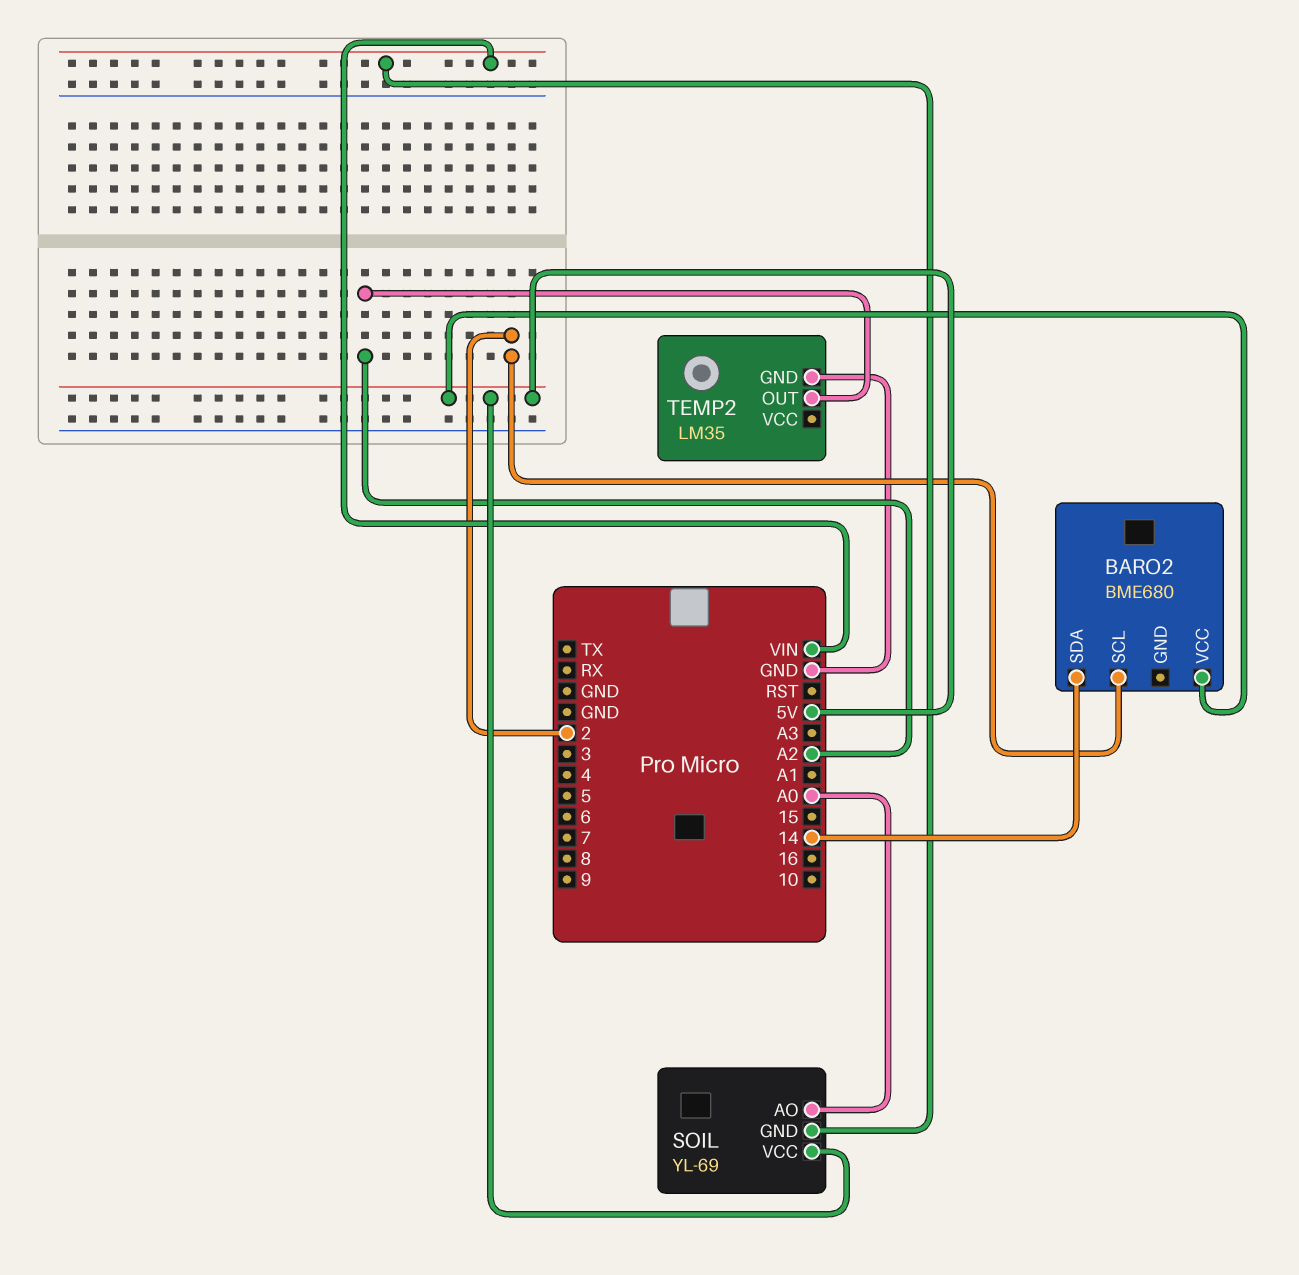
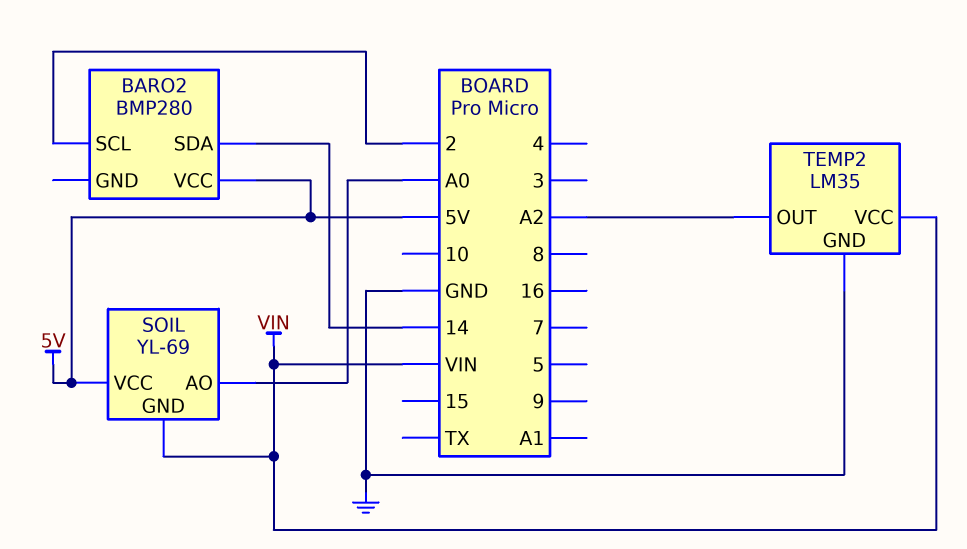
BARO2: BME680 -> BMP280
TEMP2 pin VCC: none -> VIN

